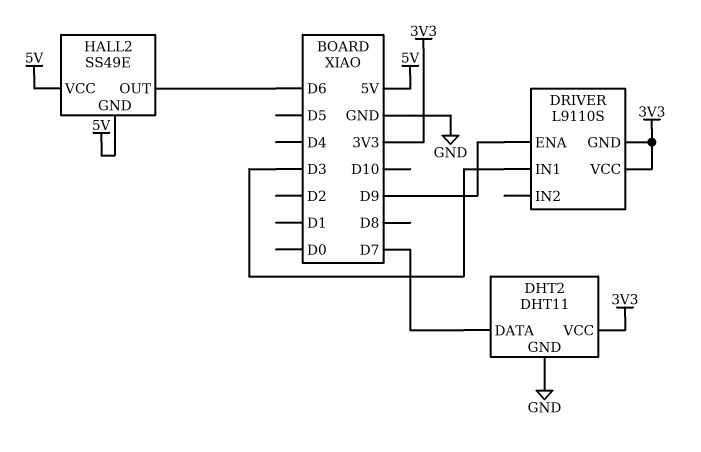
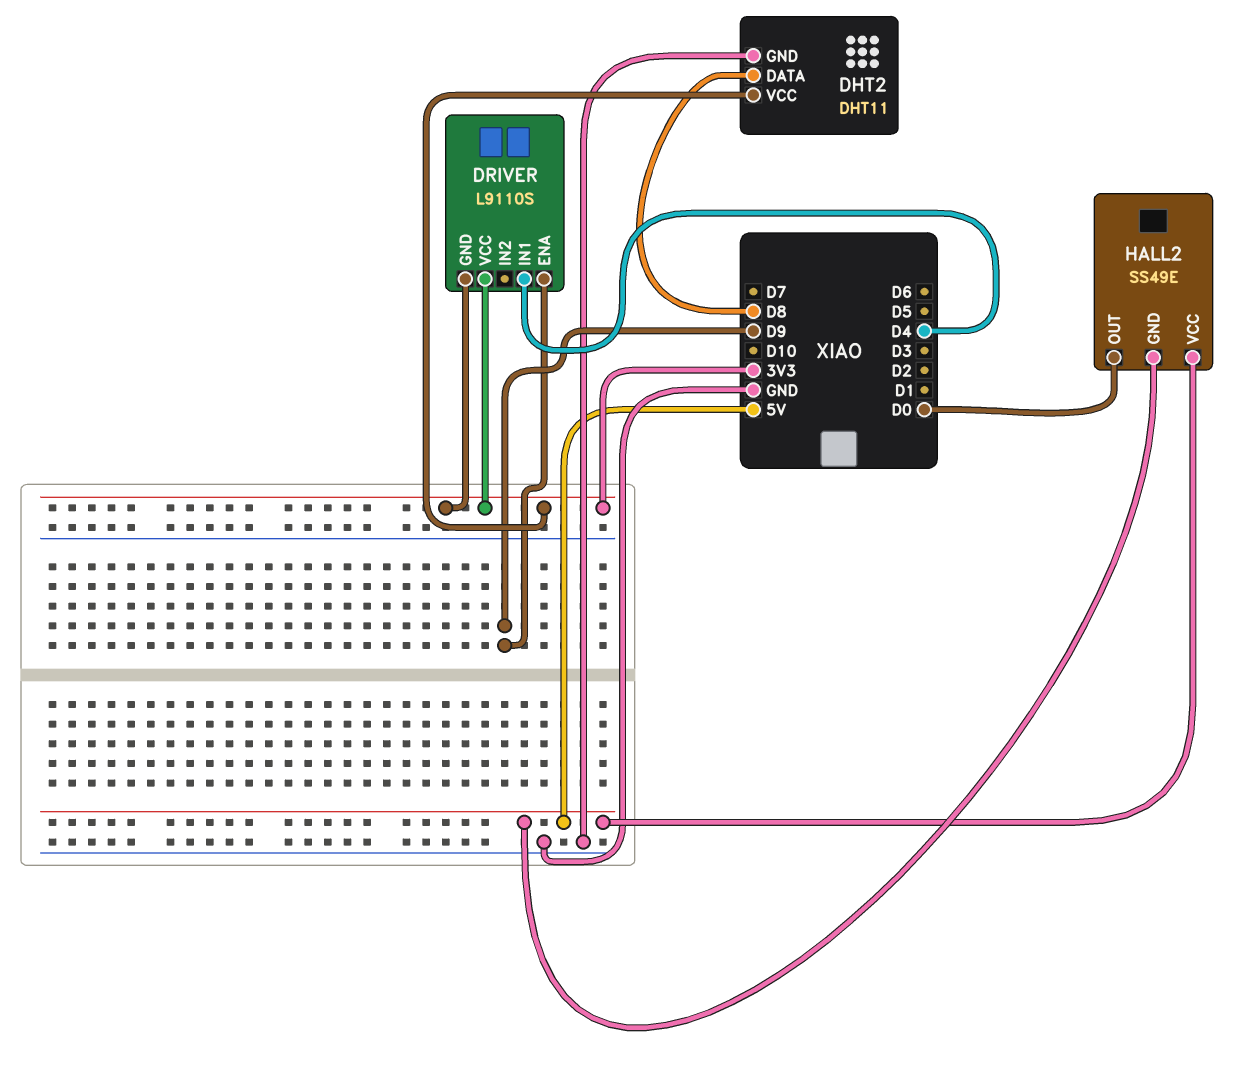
DHT2 pin DATA: D7 -> D8
DRIVER pin IN1: D3 -> D4
HALL2 pin OUT: D6 -> D0

